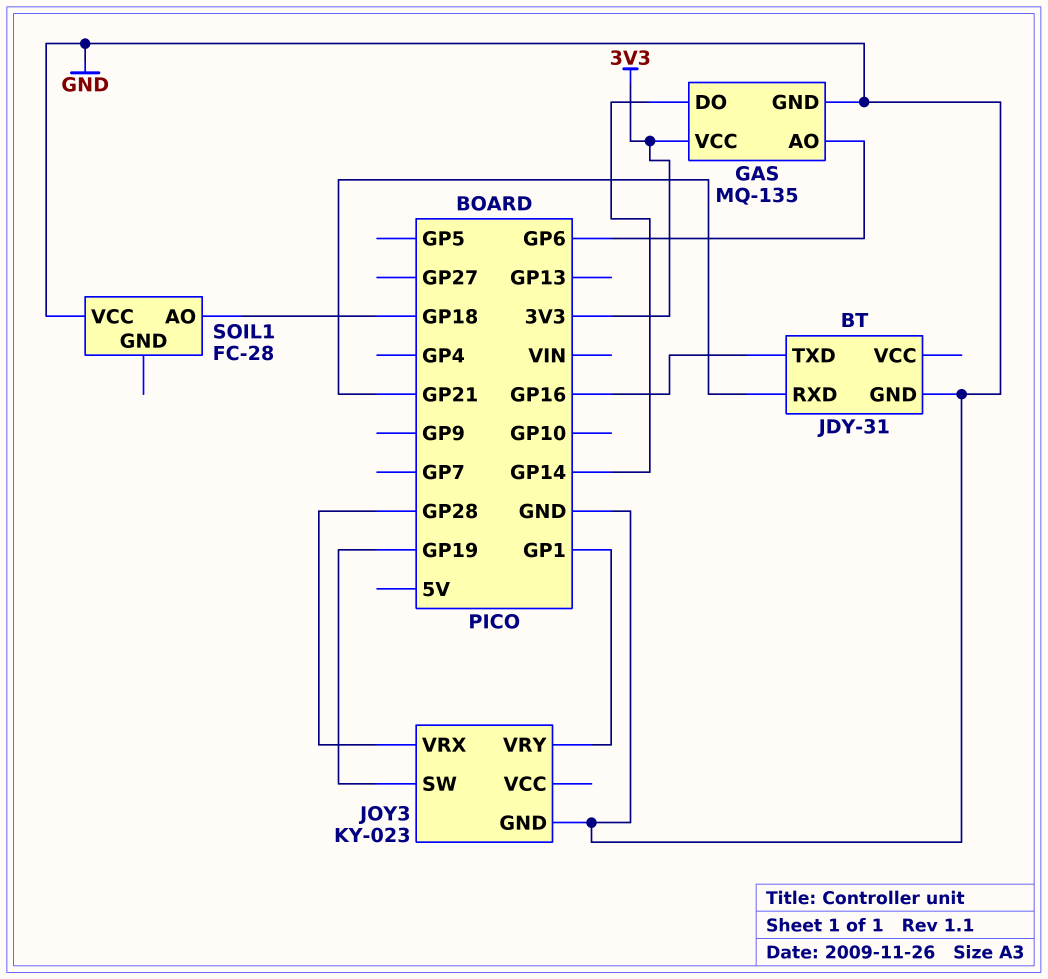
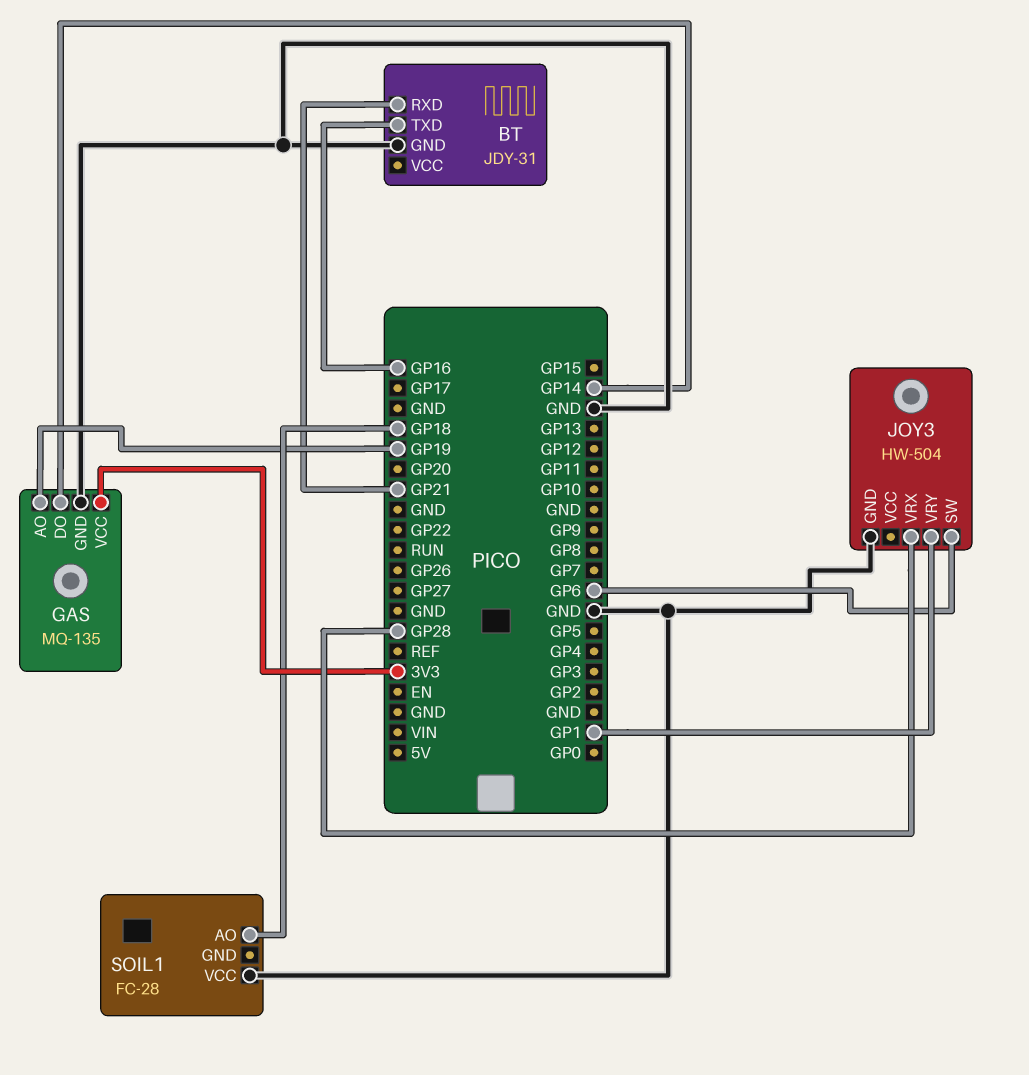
GAS pin AO: GP6 -> GP19
JOY3: KY-023 -> HW-504
JOY3 pin SW: GP19 -> GP6

